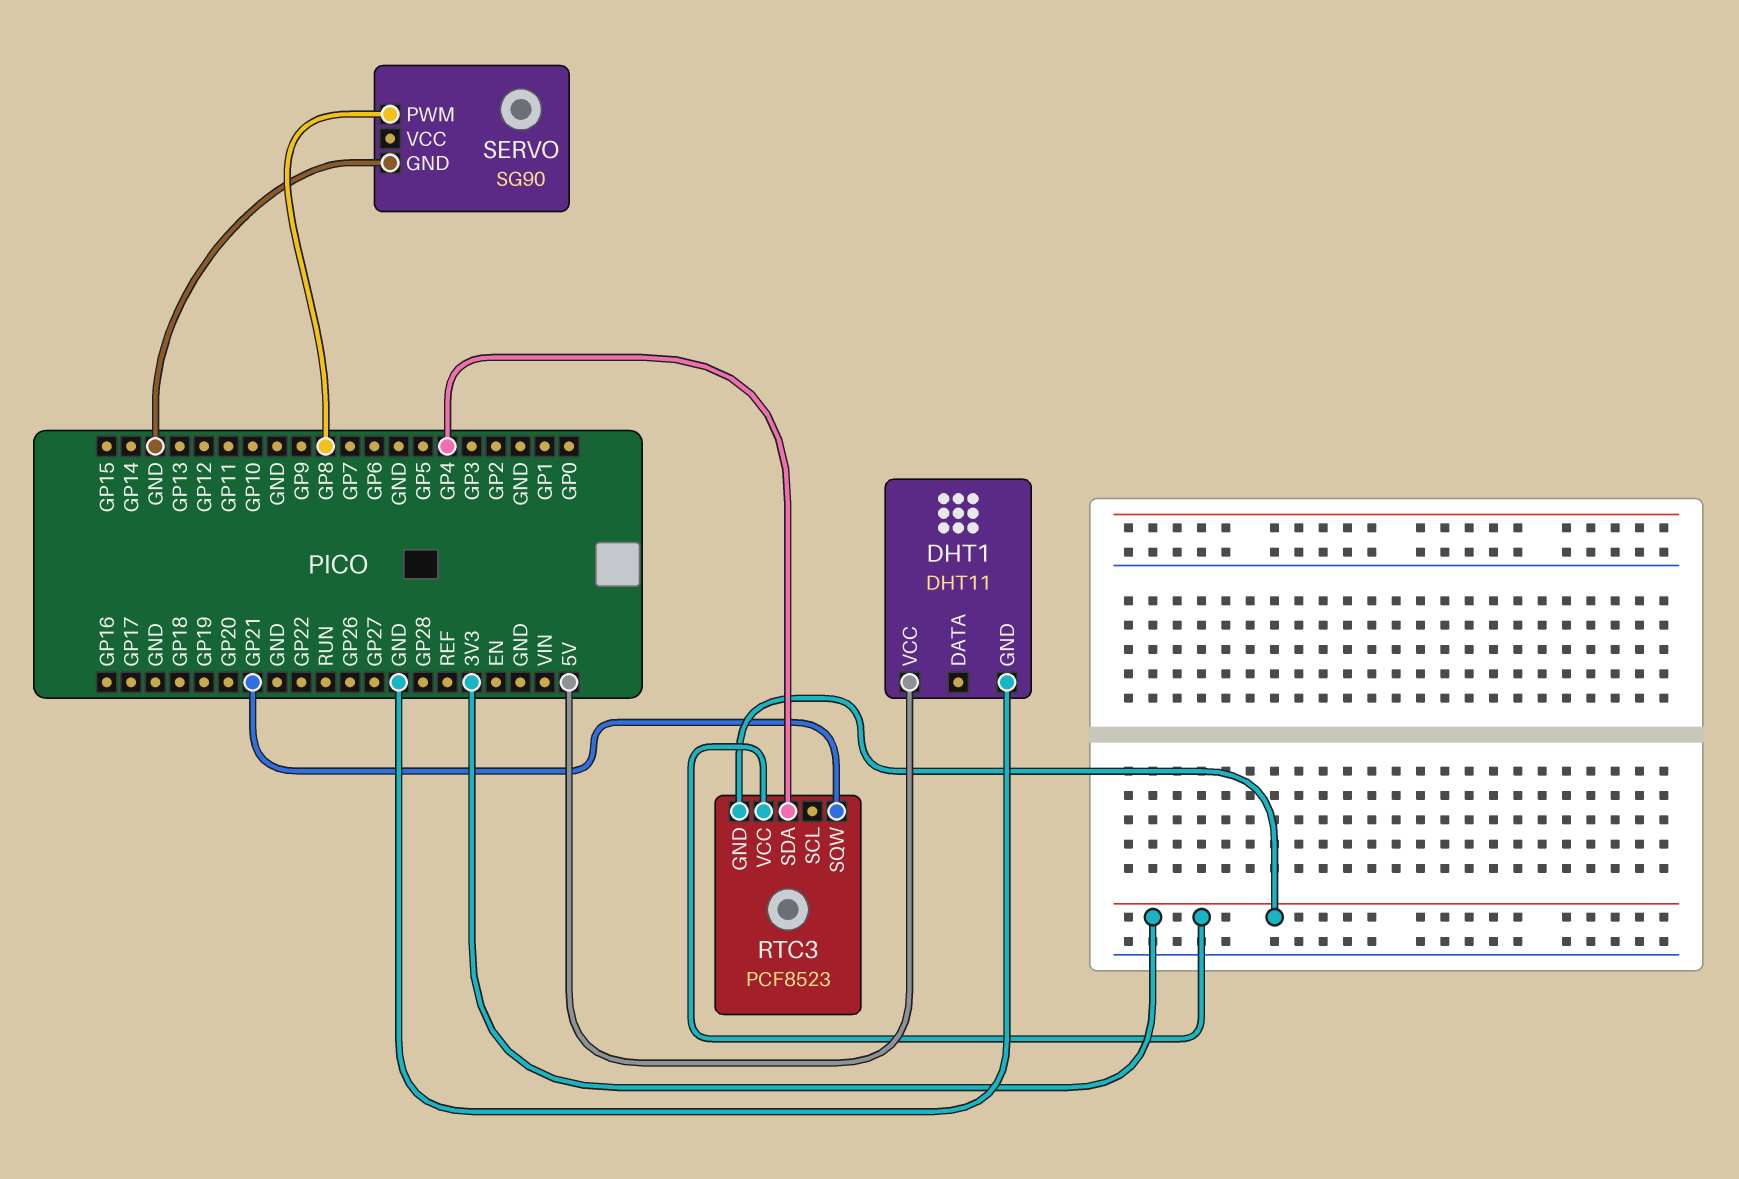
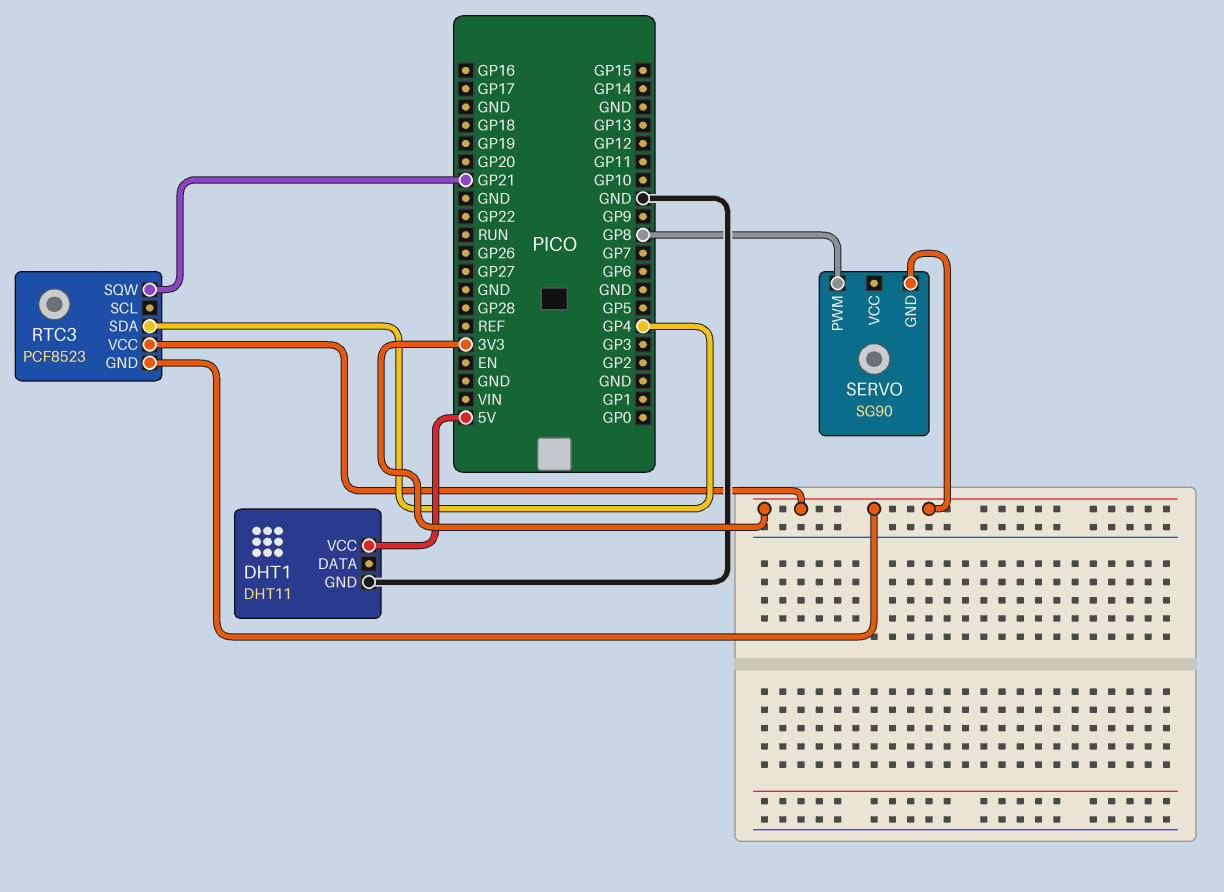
SERVO pin GND: GND -> 3V3

